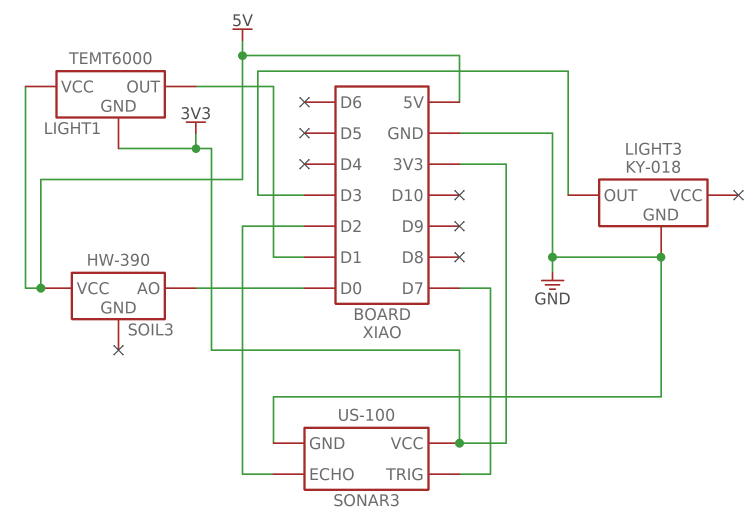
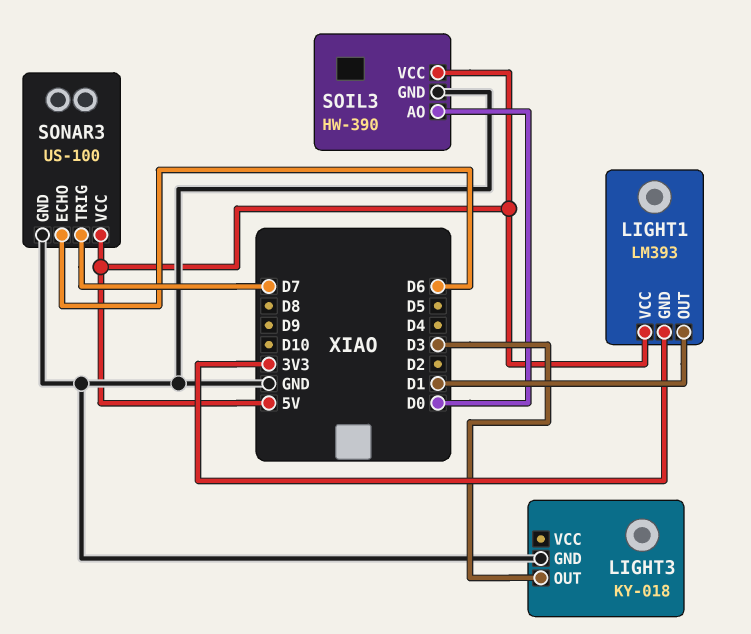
LIGHT1: TEMT6000 -> LM393
SOIL3 pin GND: none -> GND
SONAR3 pin ECHO: D2 -> D6
SONAR3 pin VCC: 3V3 -> 5V

